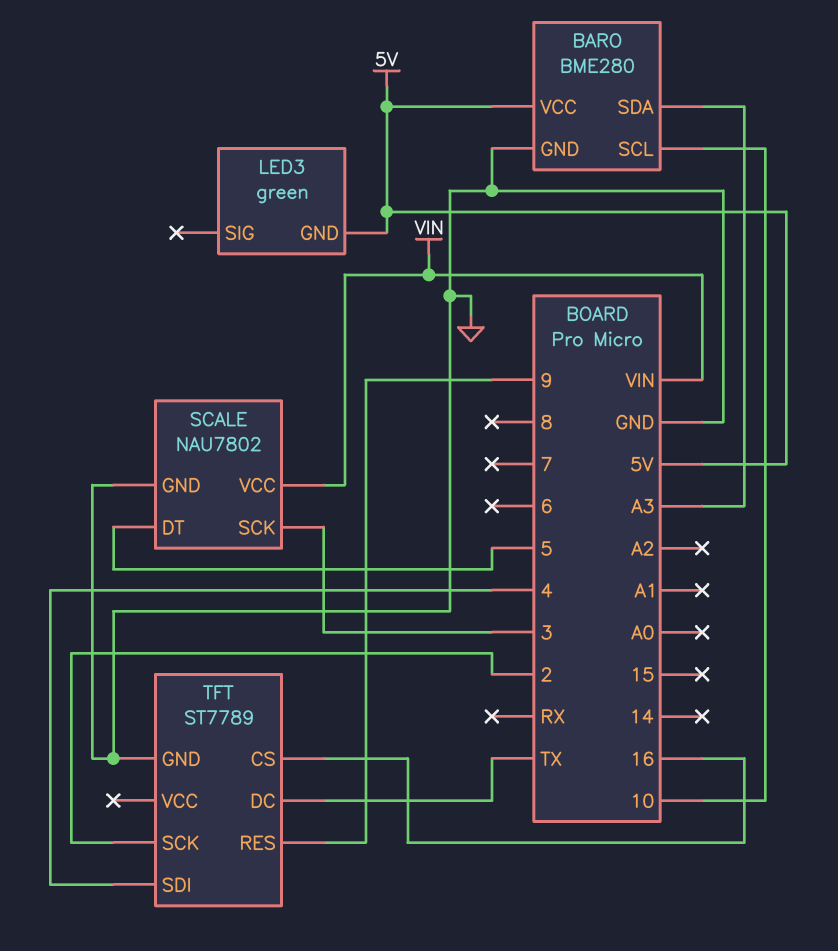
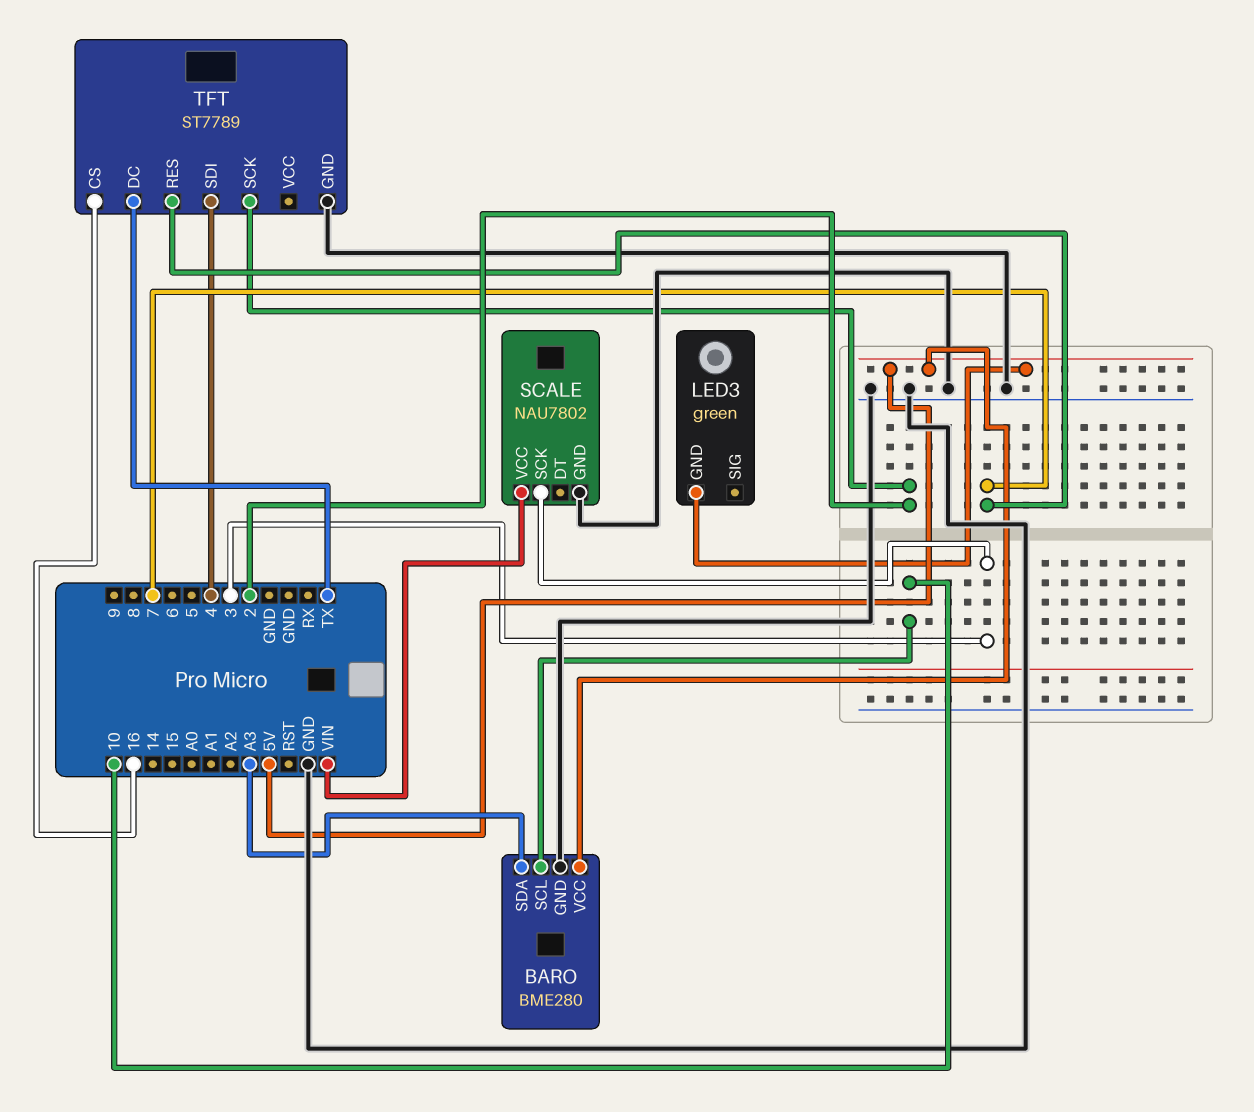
SCALE pin DT: 5 -> none
TFT pin RES: 9 -> 7

